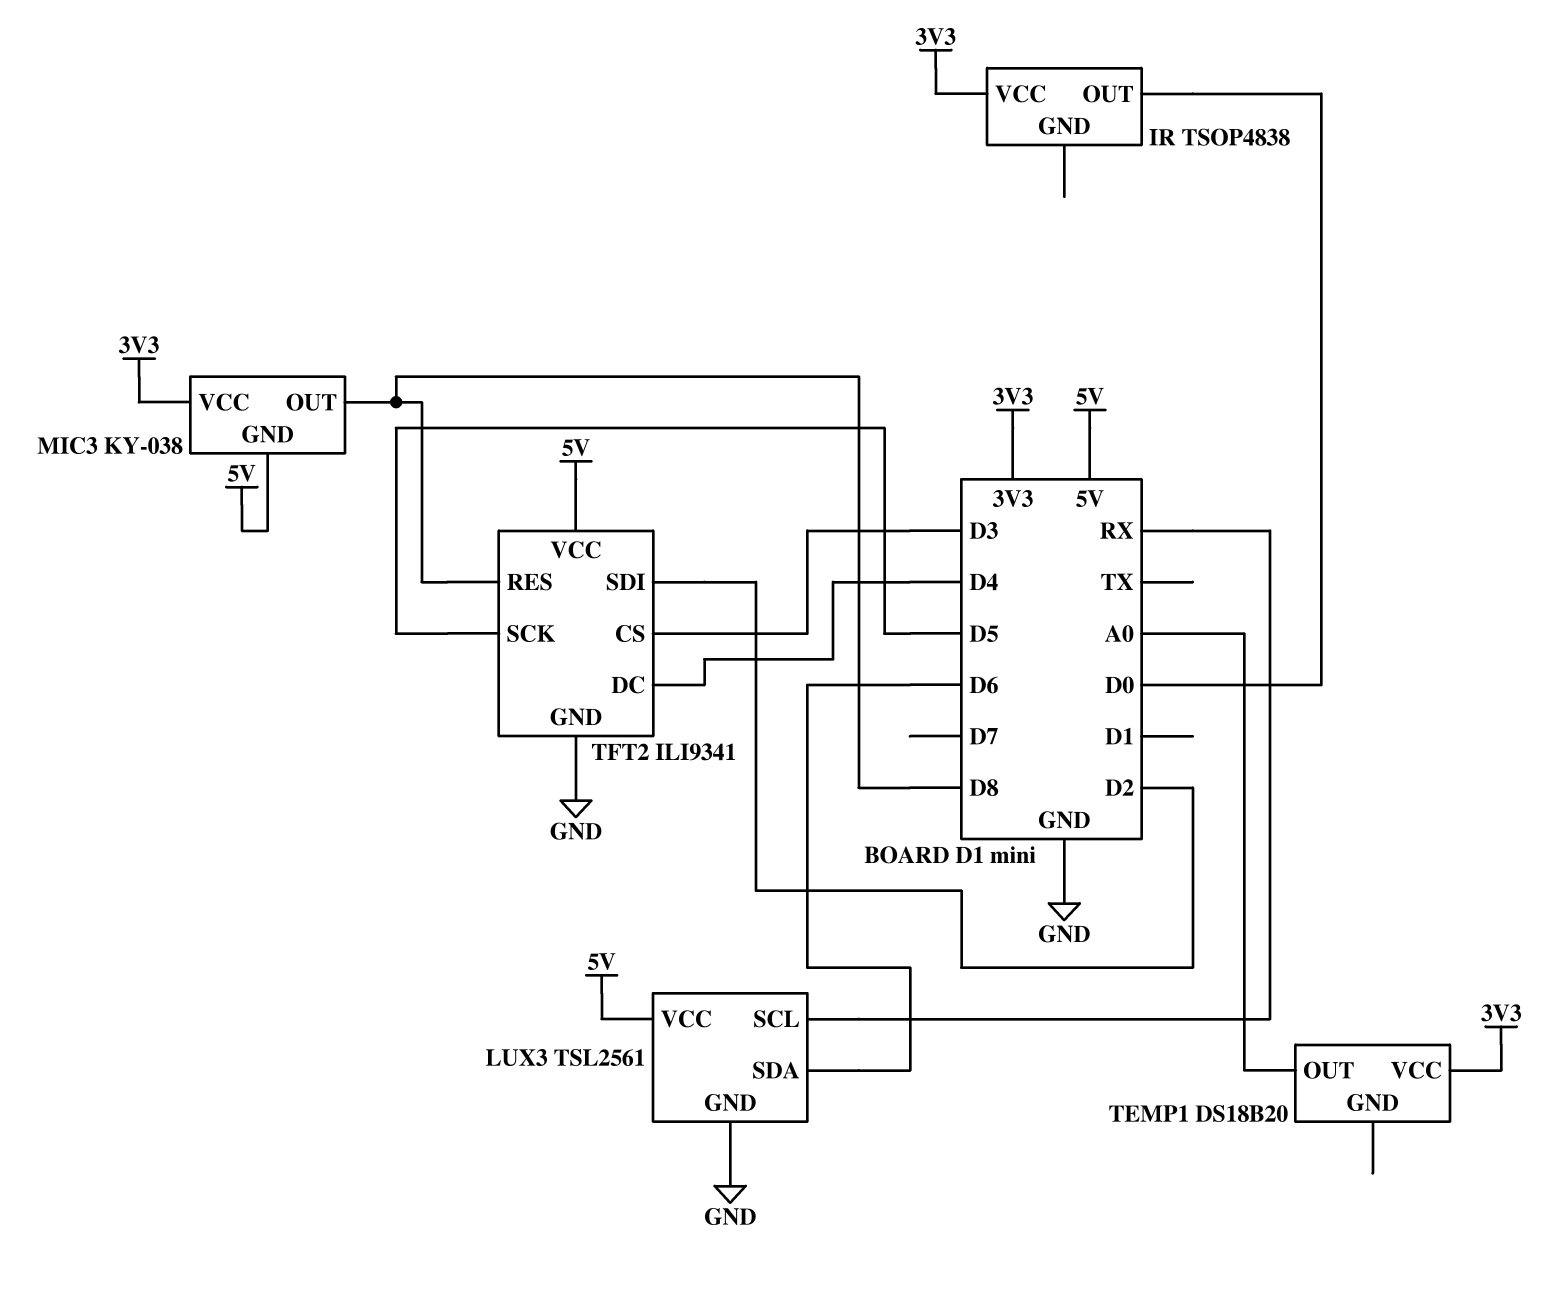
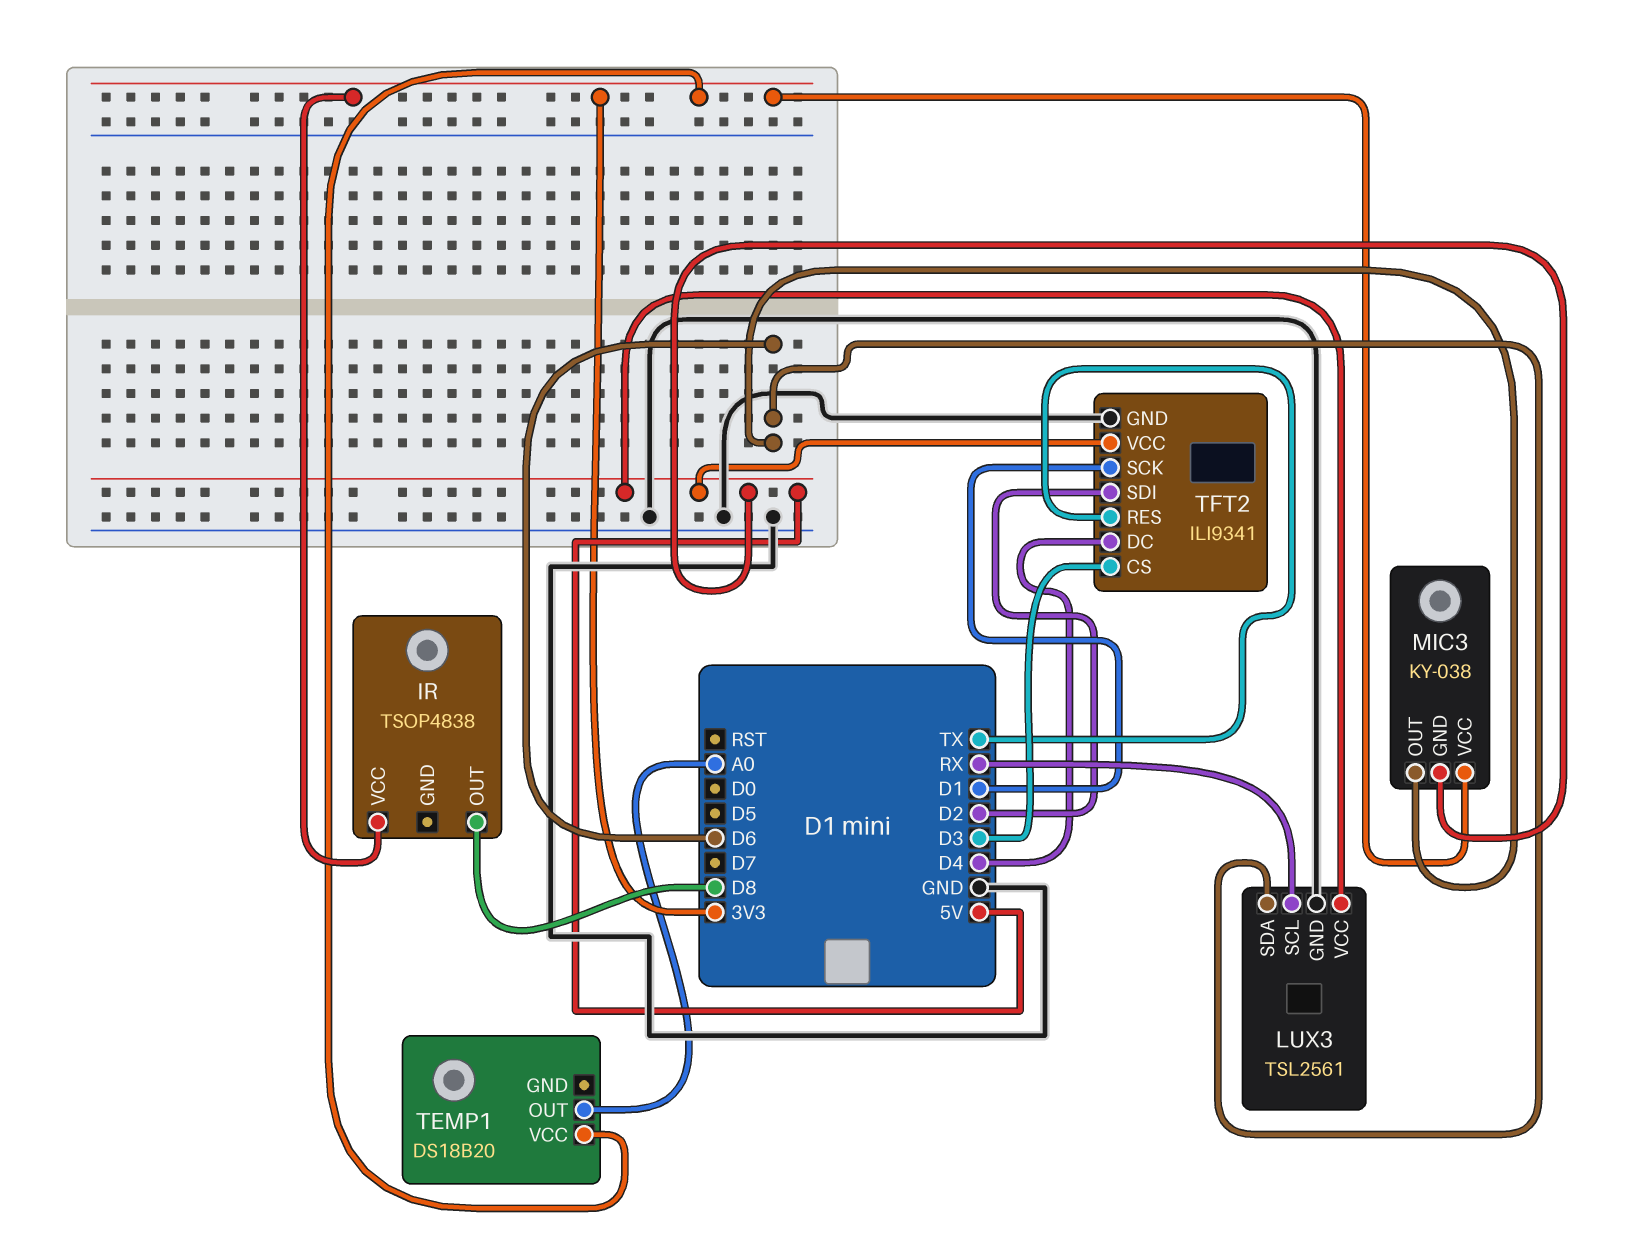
IR pin OUT: D0 -> D8
MIC3 pin OUT: D8 -> D6
TFT2 pin RES: D8 -> TX
TFT2 pin SCK: D5 -> D1

